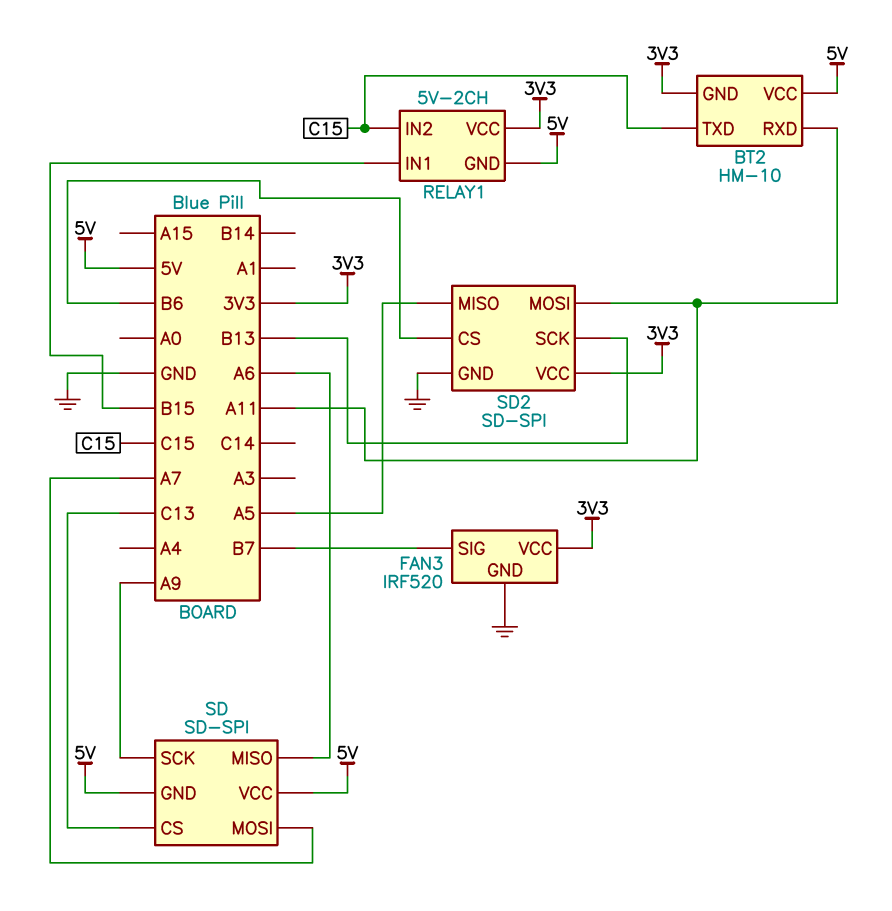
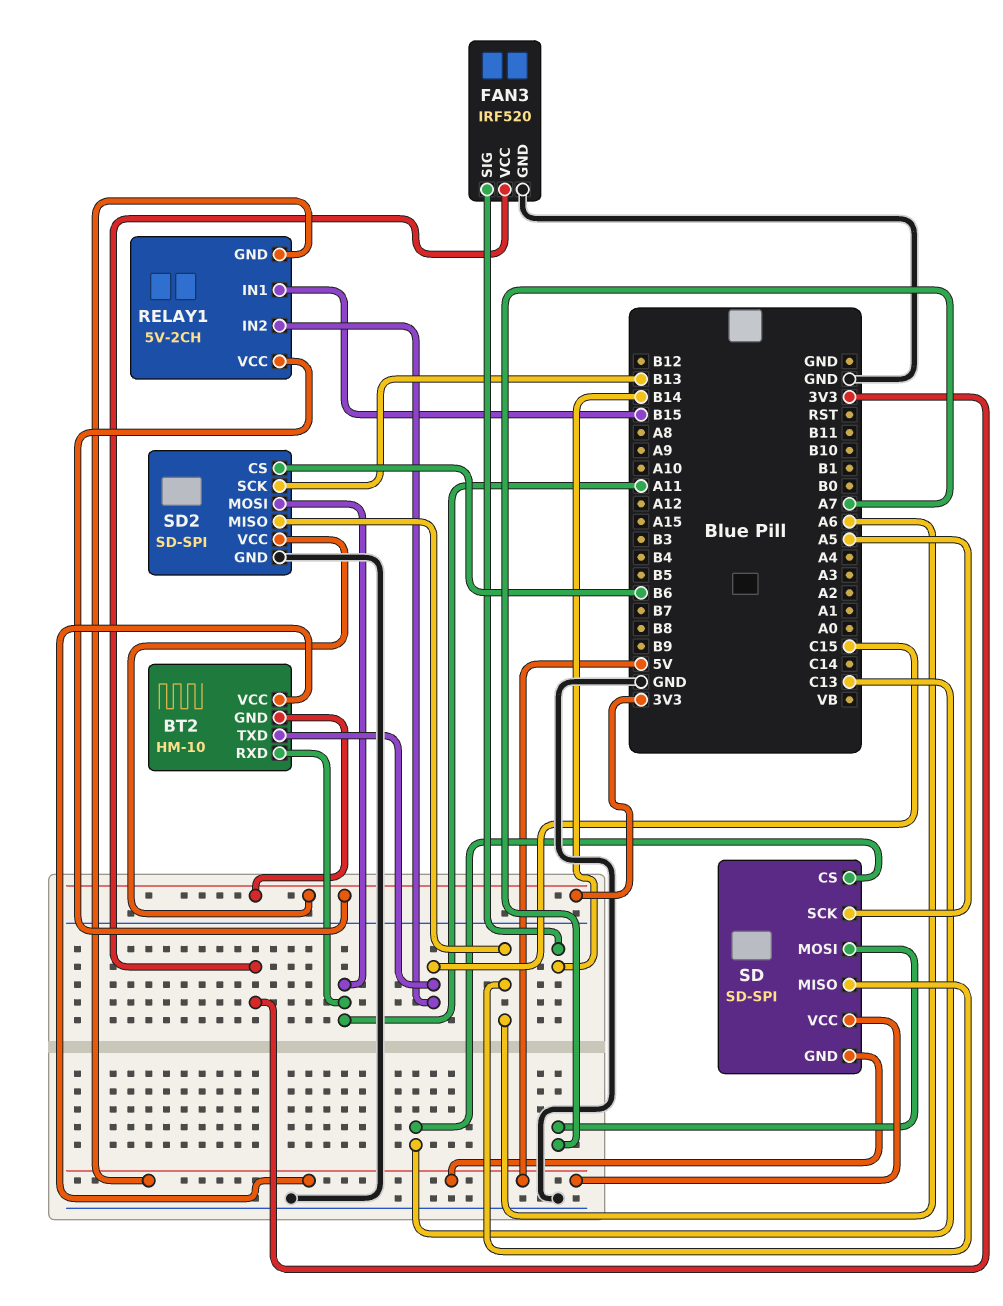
FAN3 pin SIG: B7 -> B14
SD pin SCK: A9 -> A5
SD2 pin MISO: A5 -> A6

